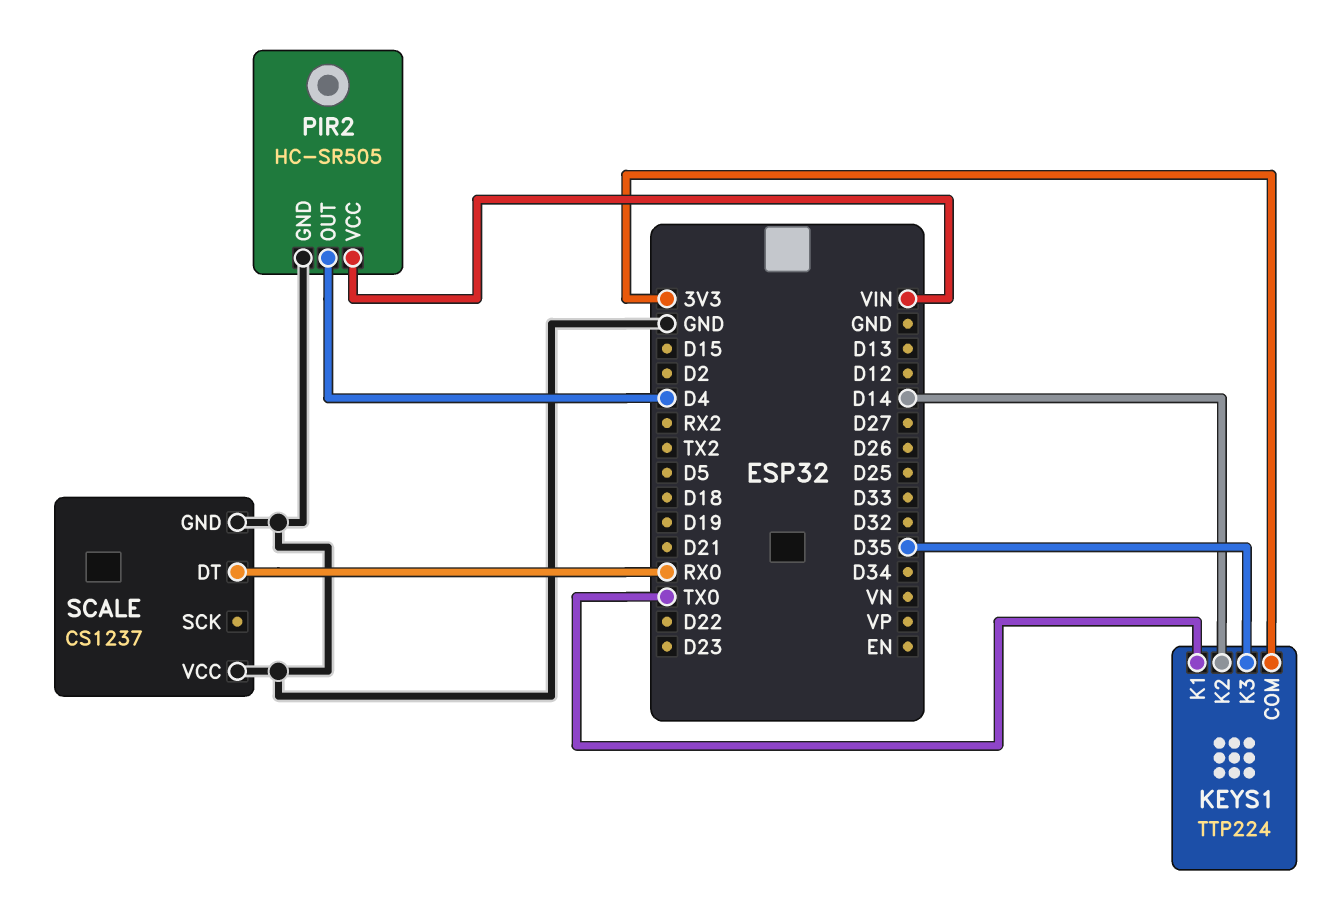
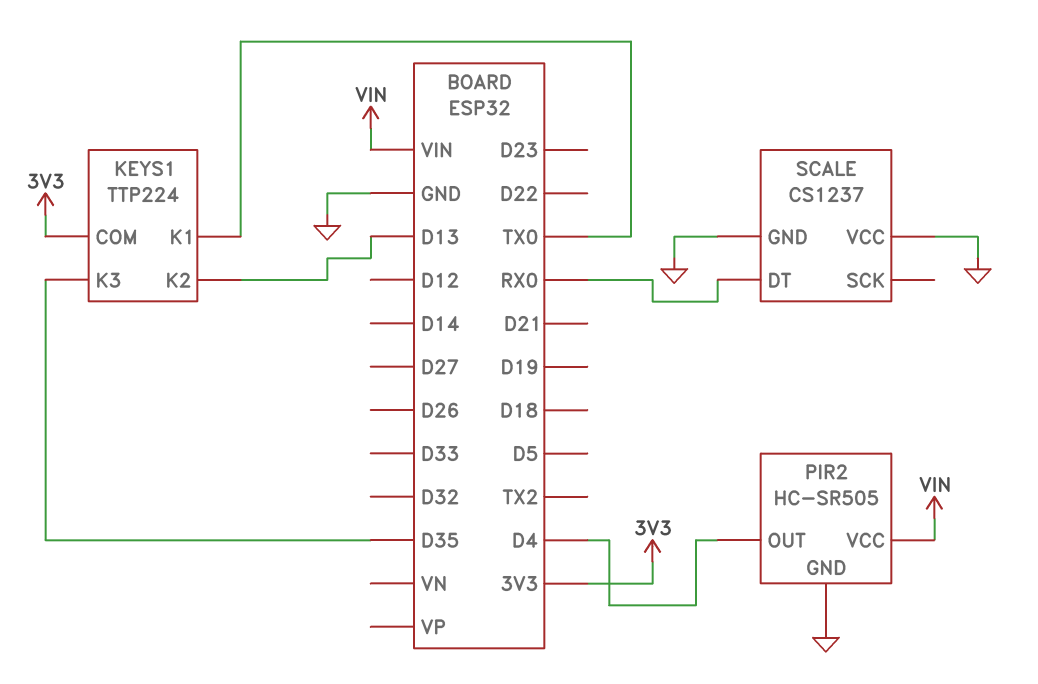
KEYS1 pin K2: D14 -> D13

